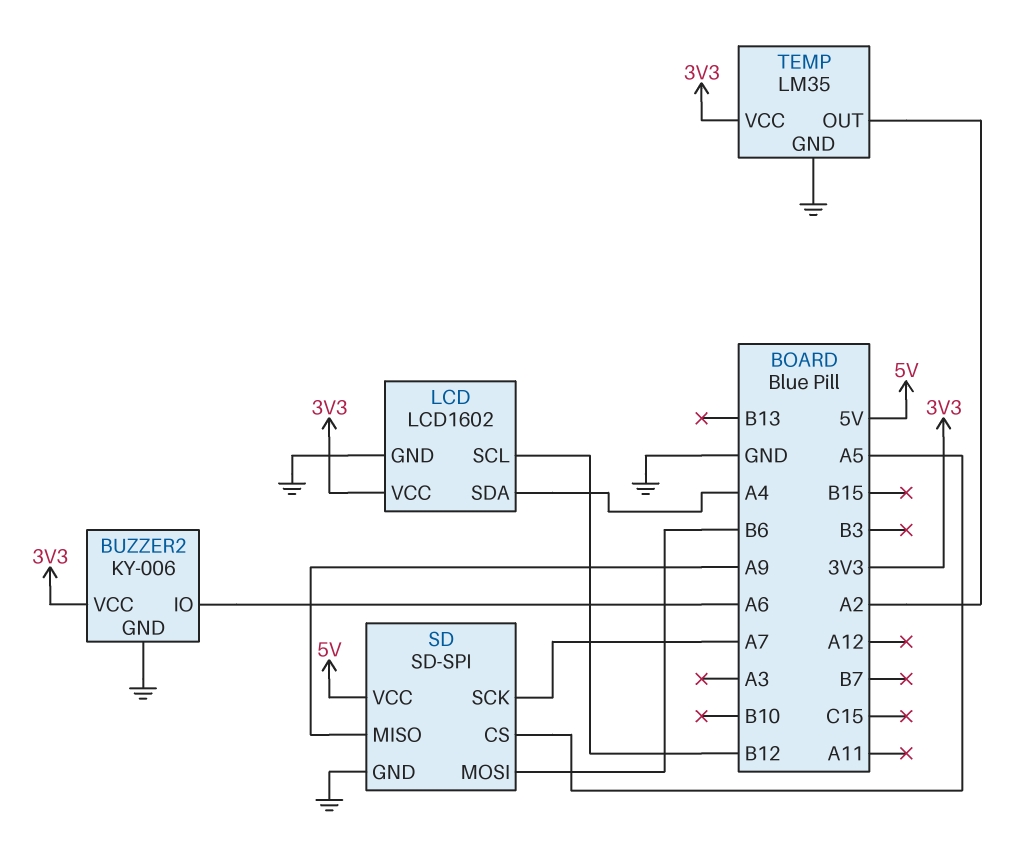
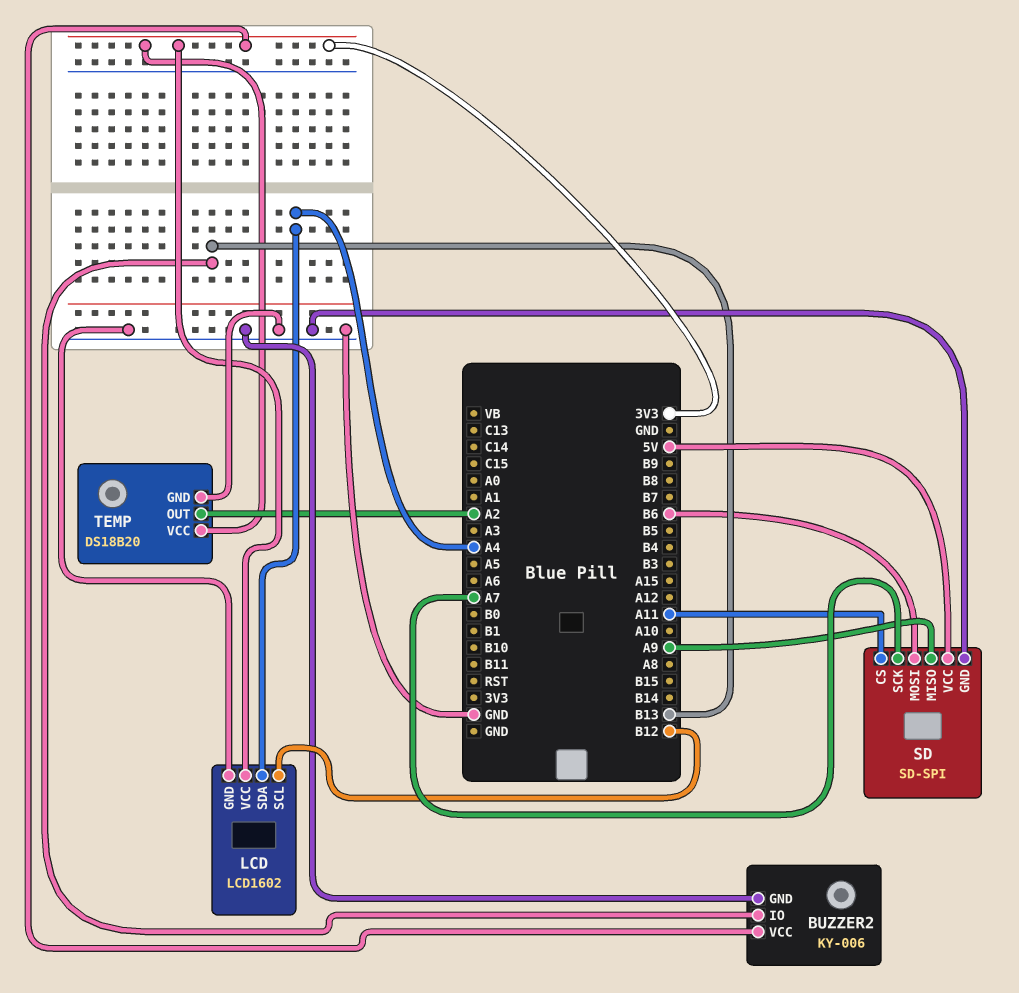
BUZZER2 pin IO: A6 -> B13
SD pin CS: A5 -> A11
TEMP: LM35 -> DS18B20

